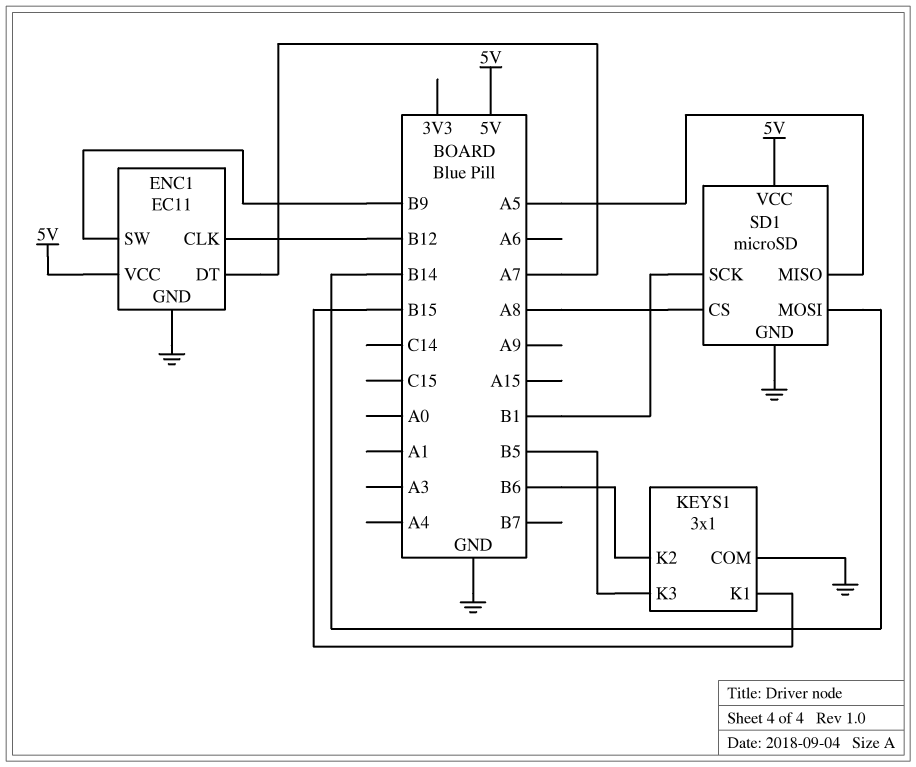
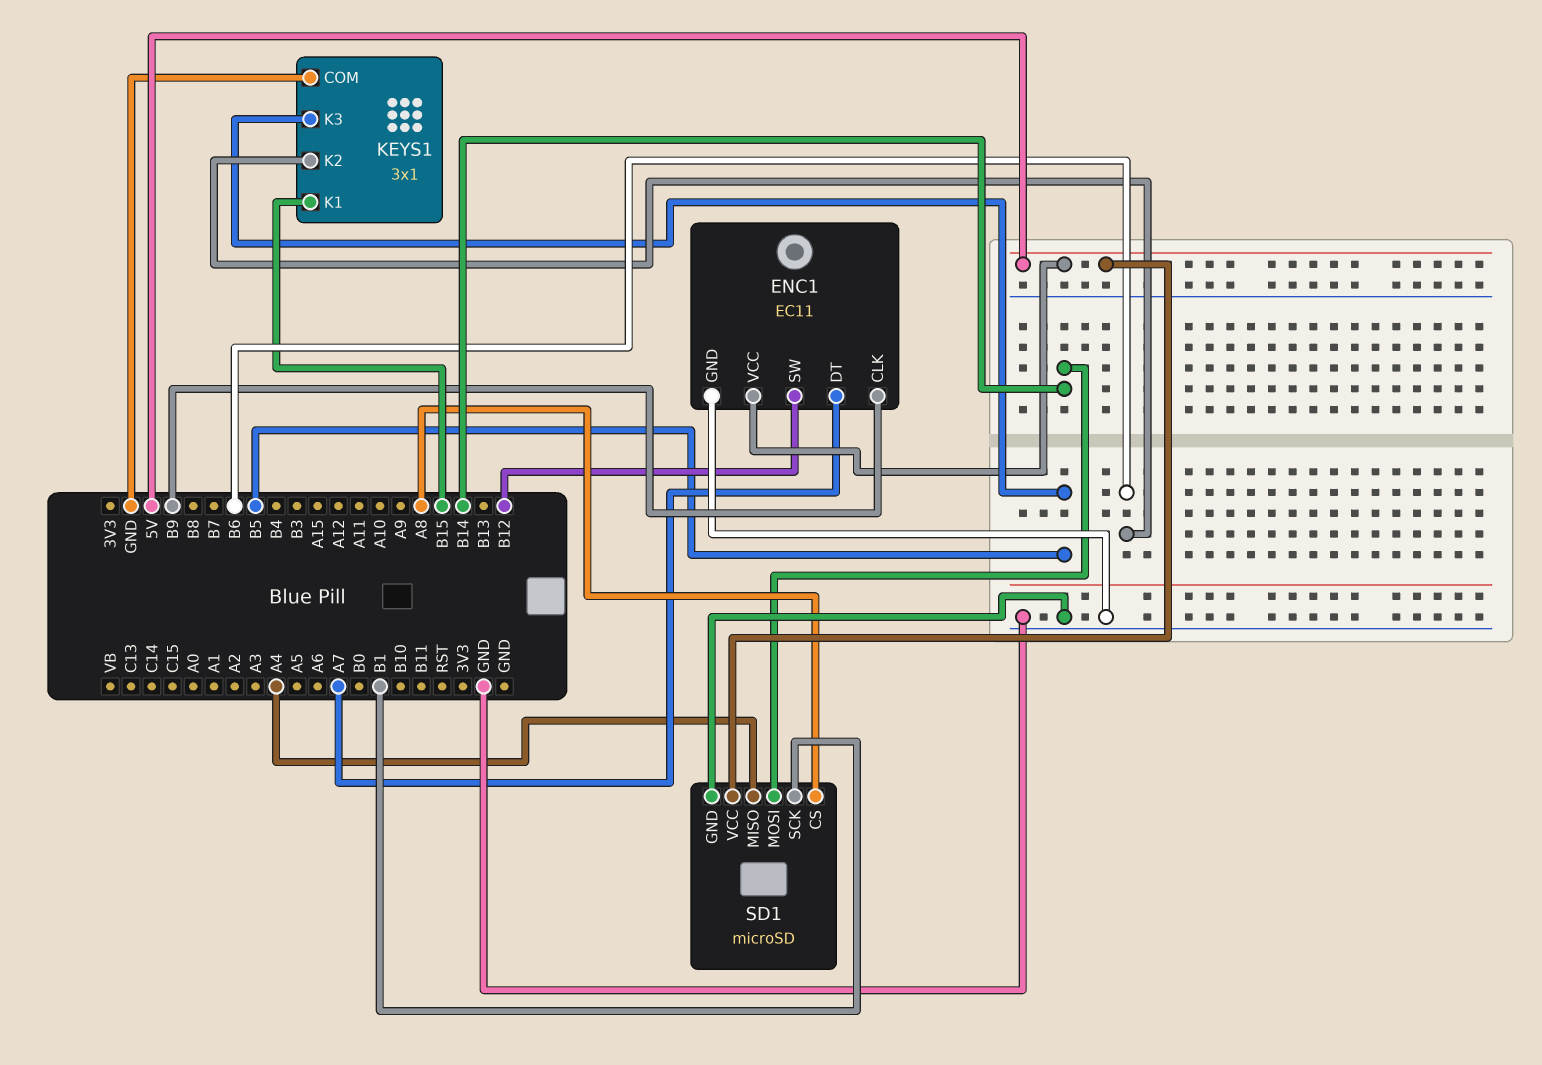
ENC1 pin CLK: B12 -> B9
ENC1 pin SW: B9 -> B12
SD1 pin MISO: A5 -> A4

